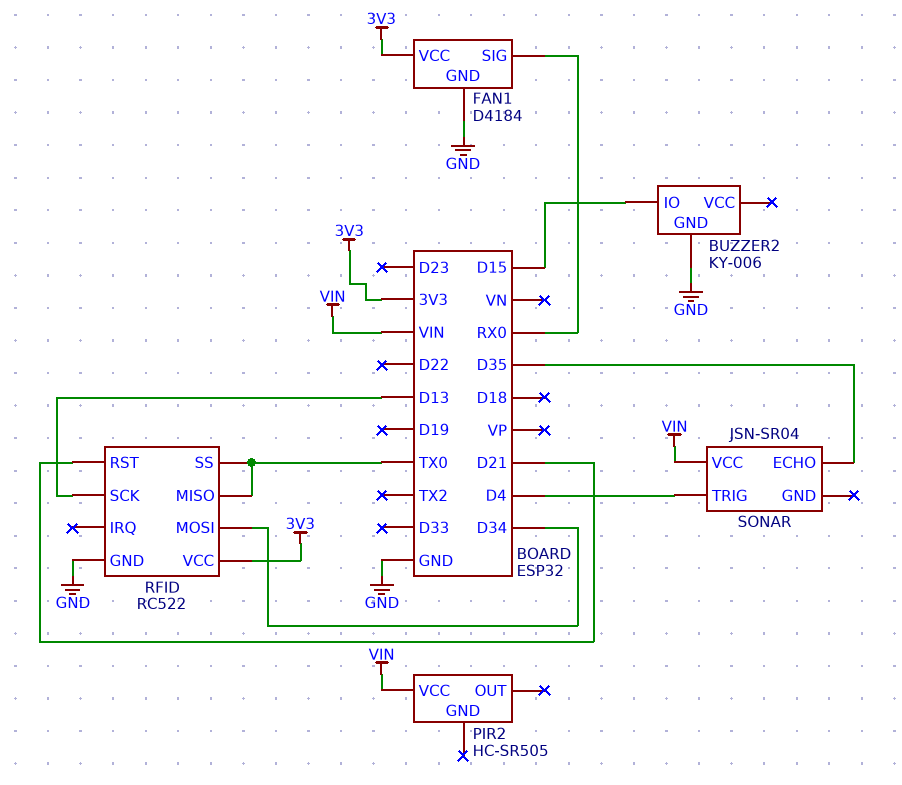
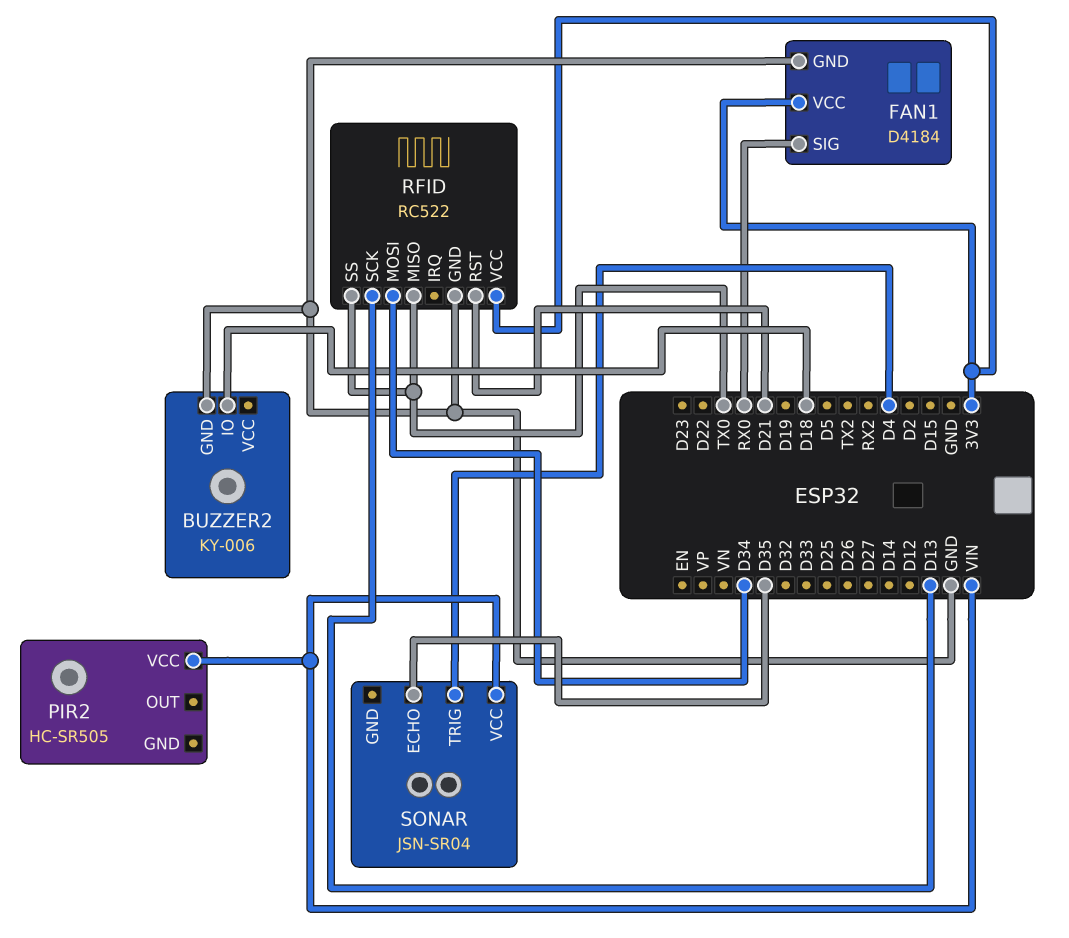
BUZZER2 pin IO: D15 -> D18

